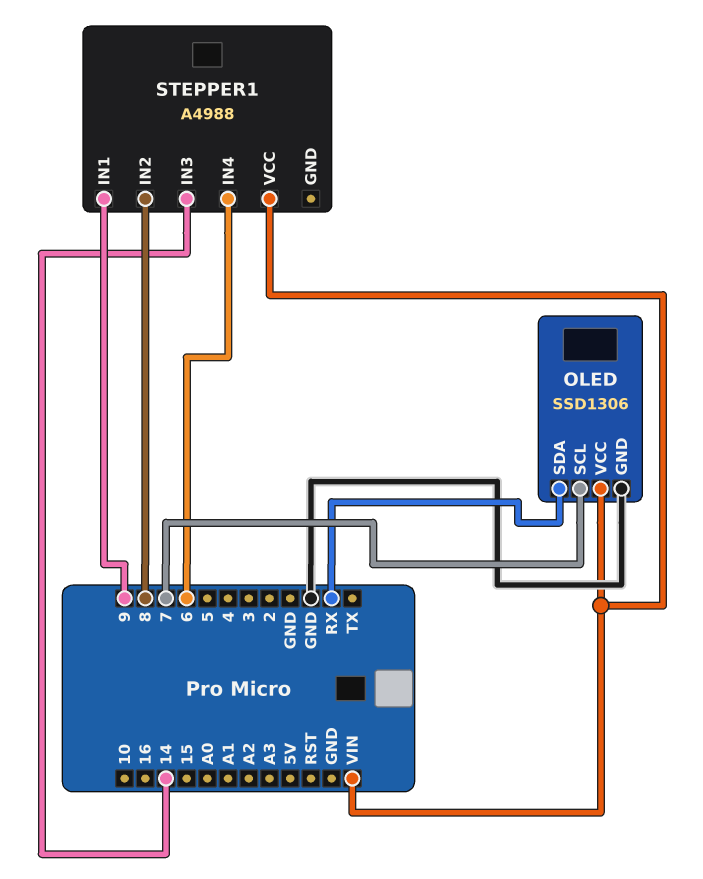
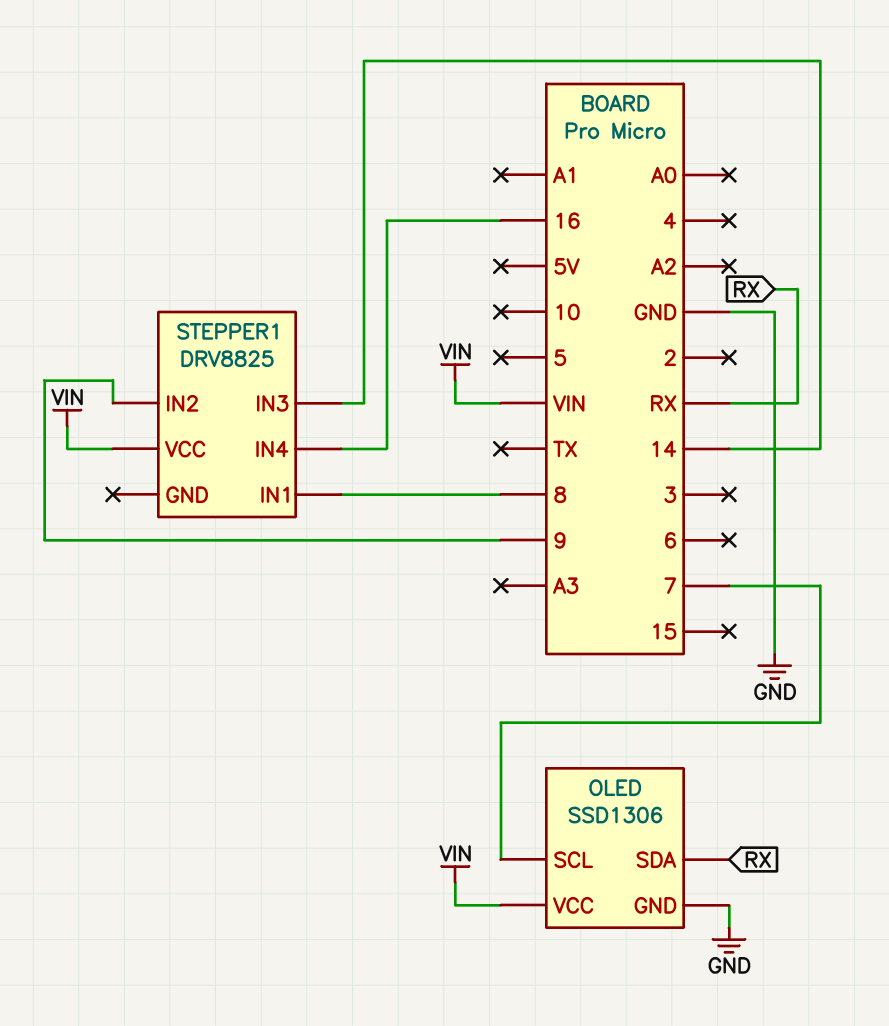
STEPPER1: A4988 -> DRV8825
STEPPER1 pin IN1: 9 -> 8
STEPPER1 pin IN2: 8 -> 9
STEPPER1 pin IN4: 6 -> 16

